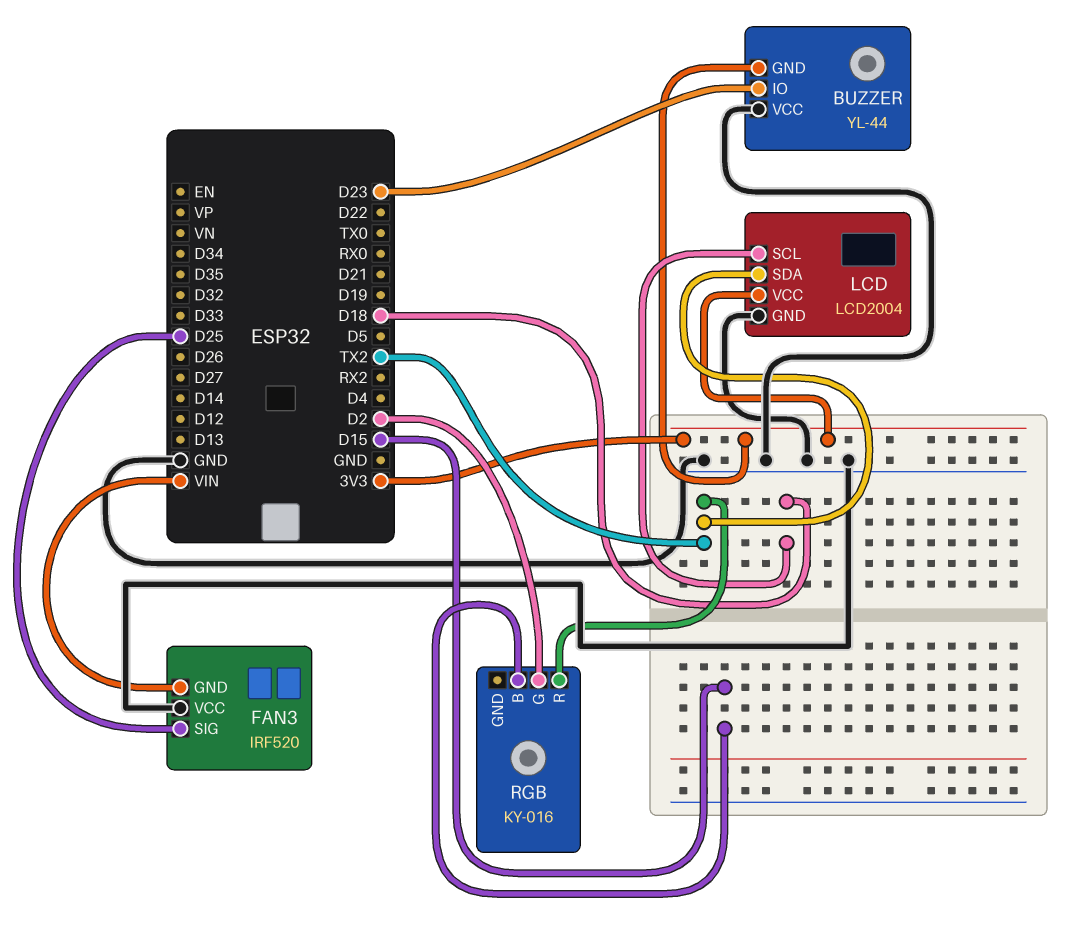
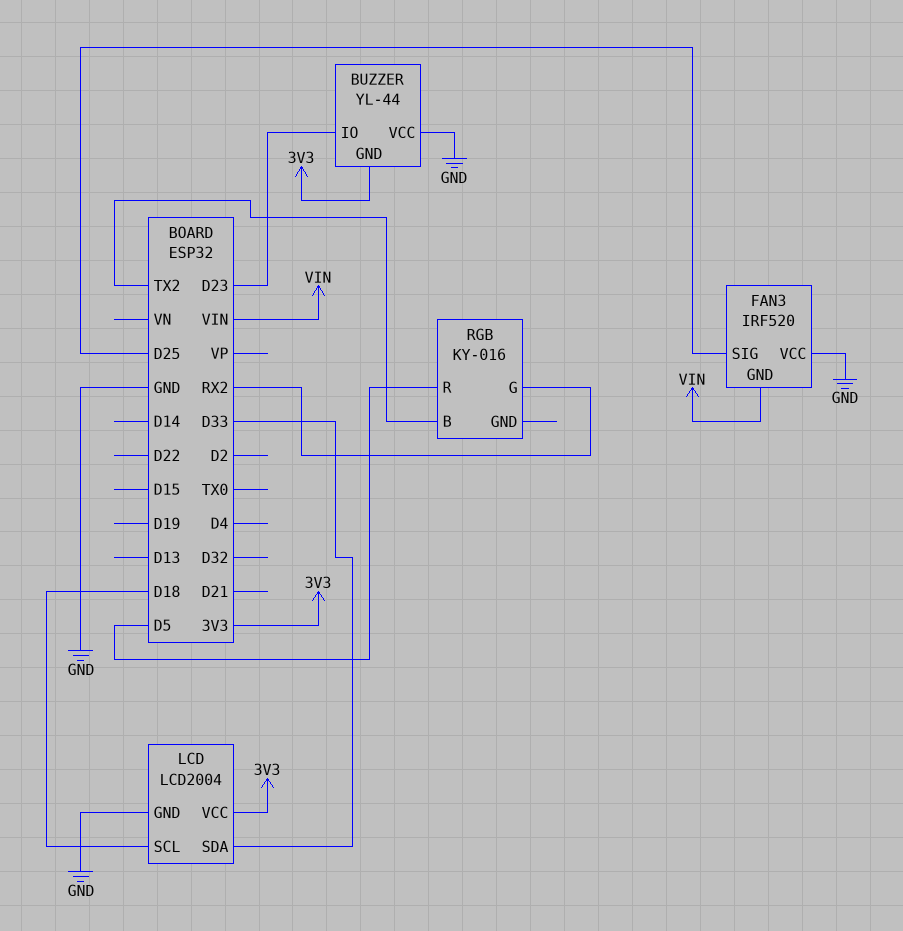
LCD pin SDA: TX2 -> D33
RGB pin B: D15 -> TX2
RGB pin G: D2 -> RX2
RGB pin R: TX2 -> D5

